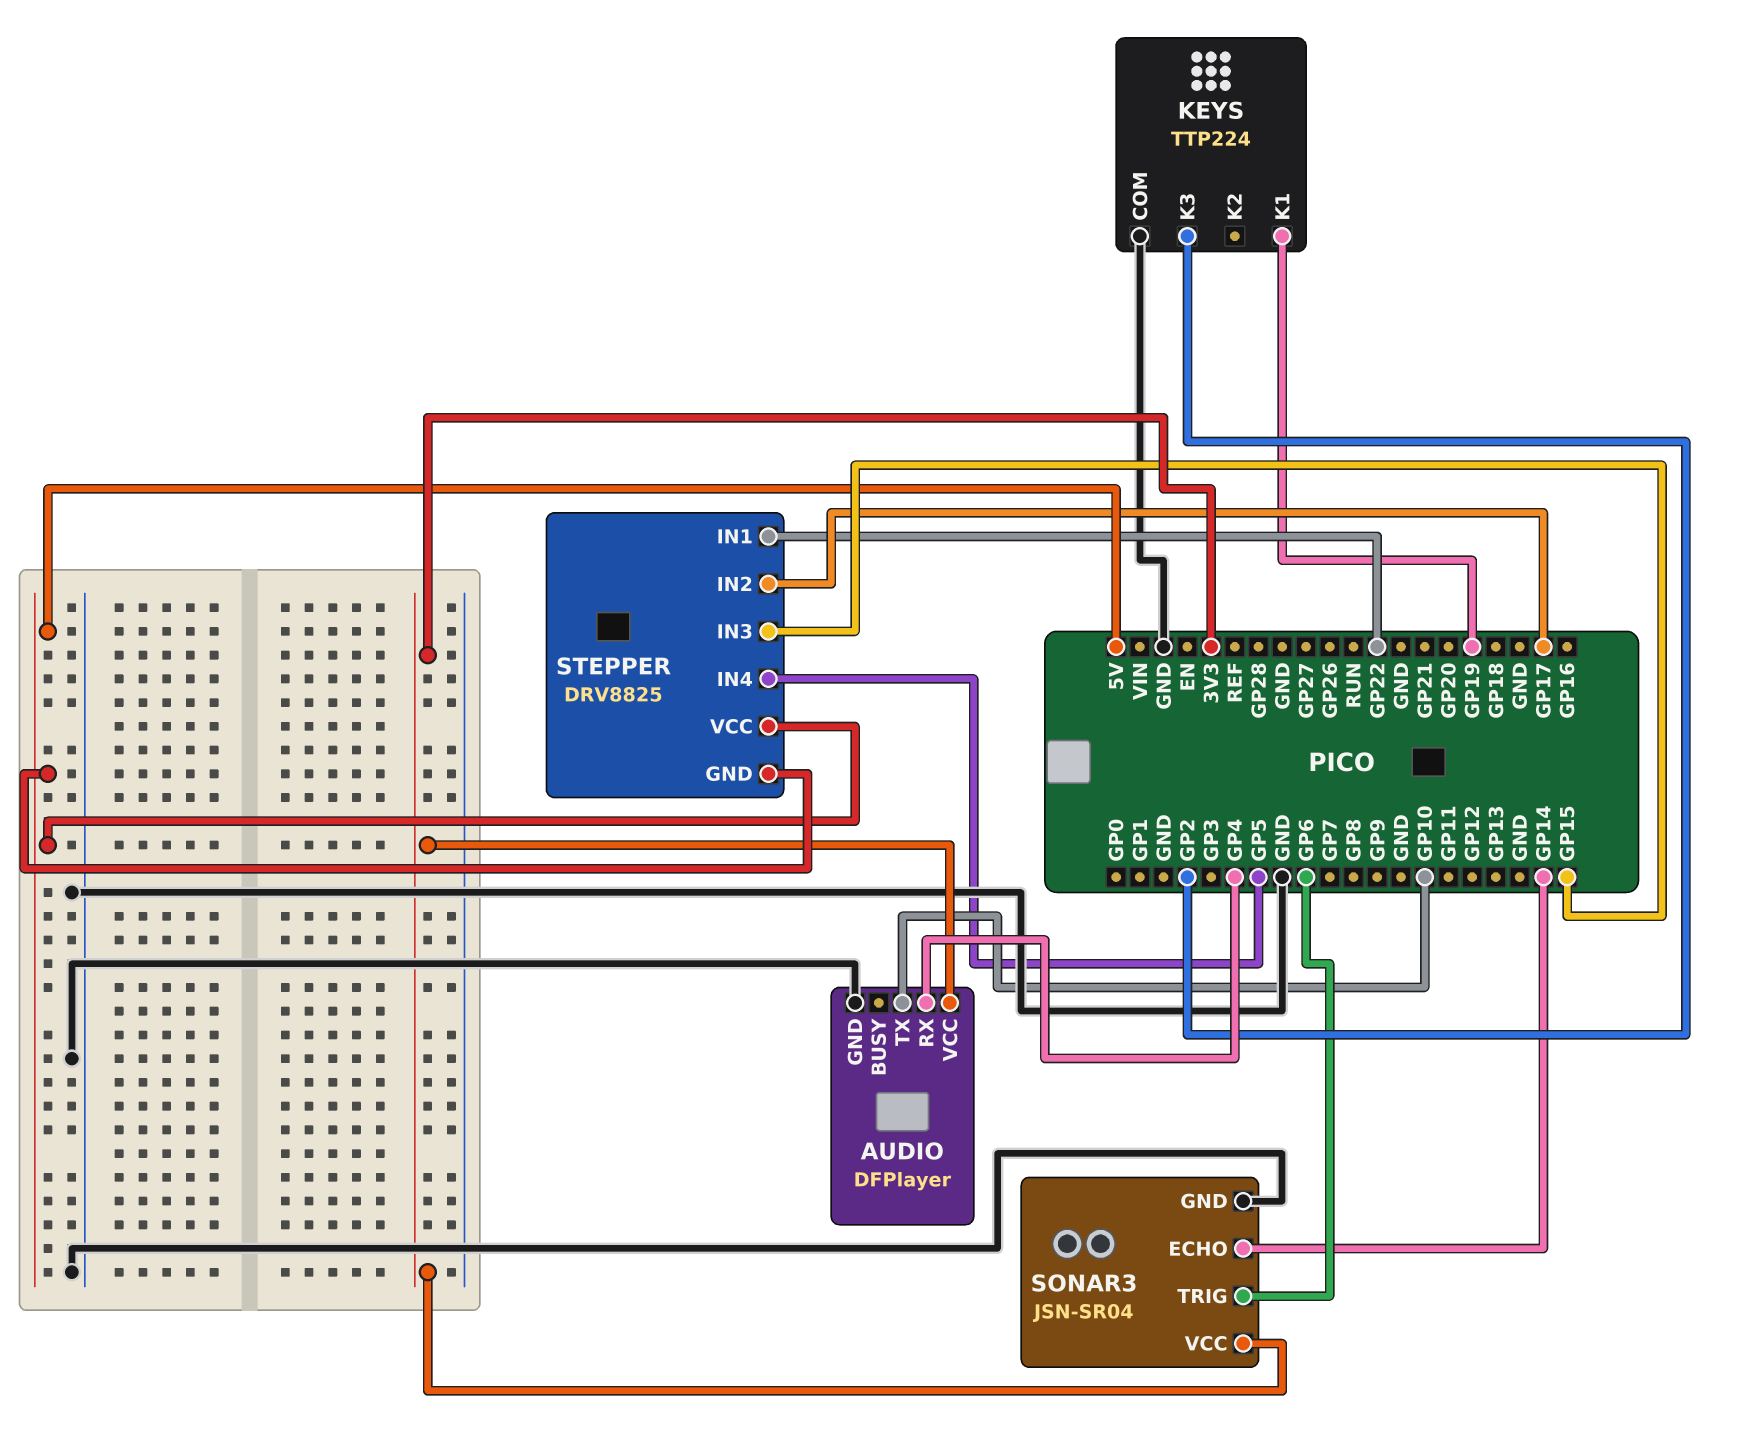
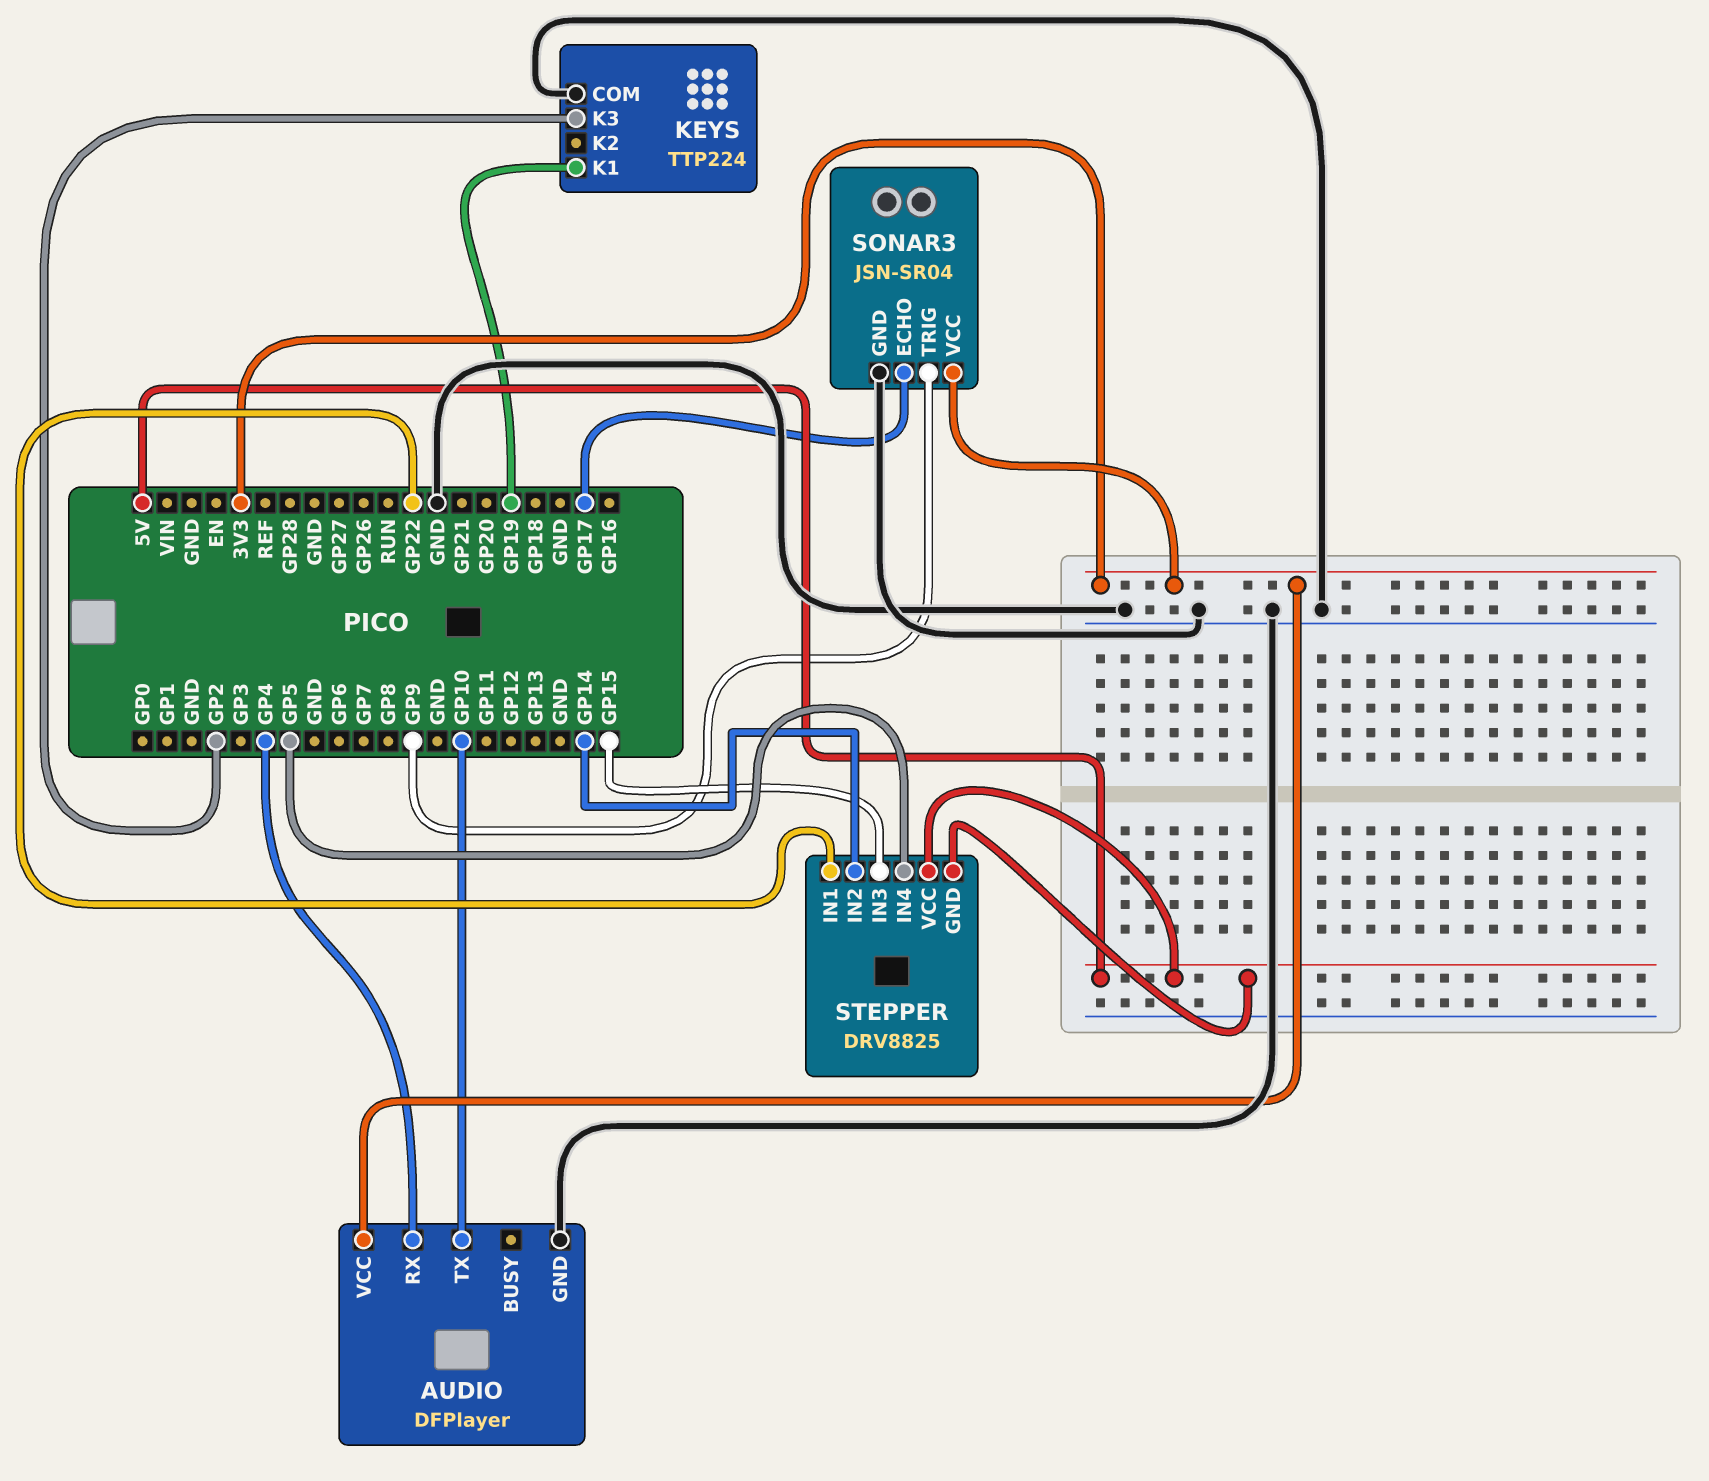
SONAR3 pin ECHO: GP14 -> GP17
SONAR3 pin TRIG: GP6 -> GP9
STEPPER pin IN2: GP17 -> GP14

